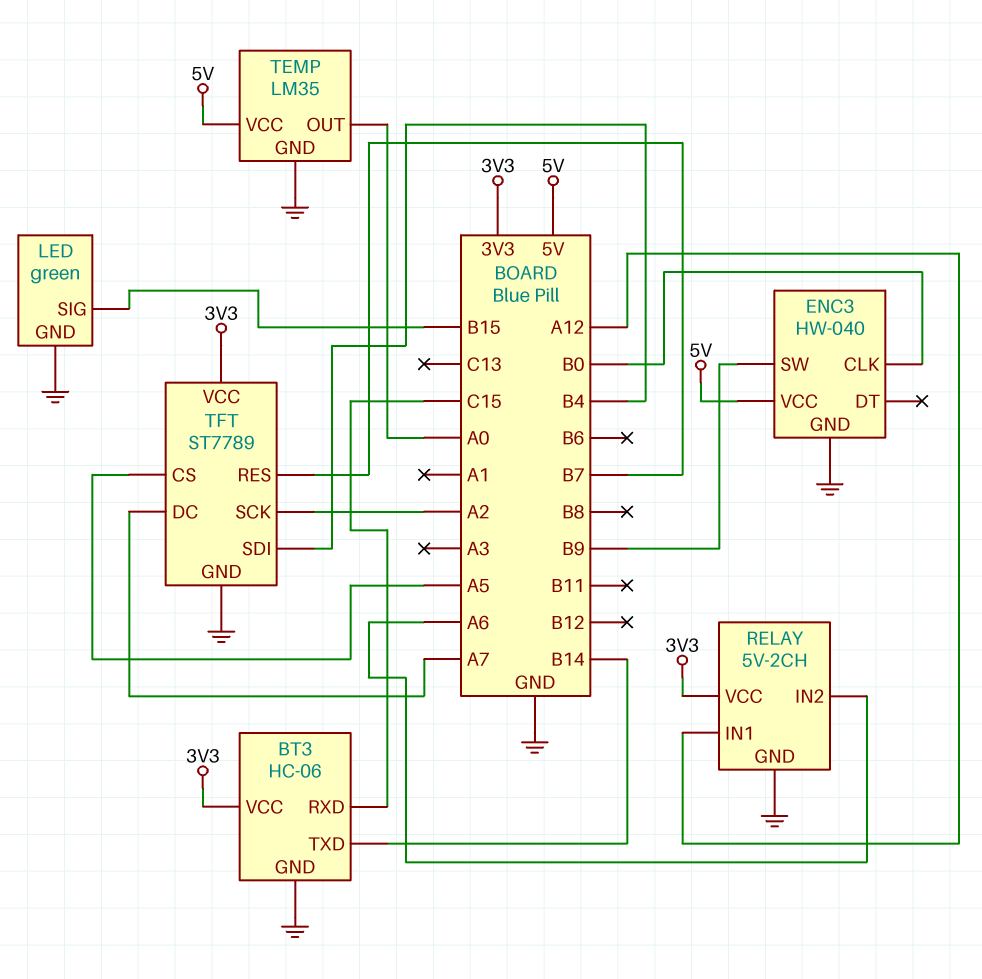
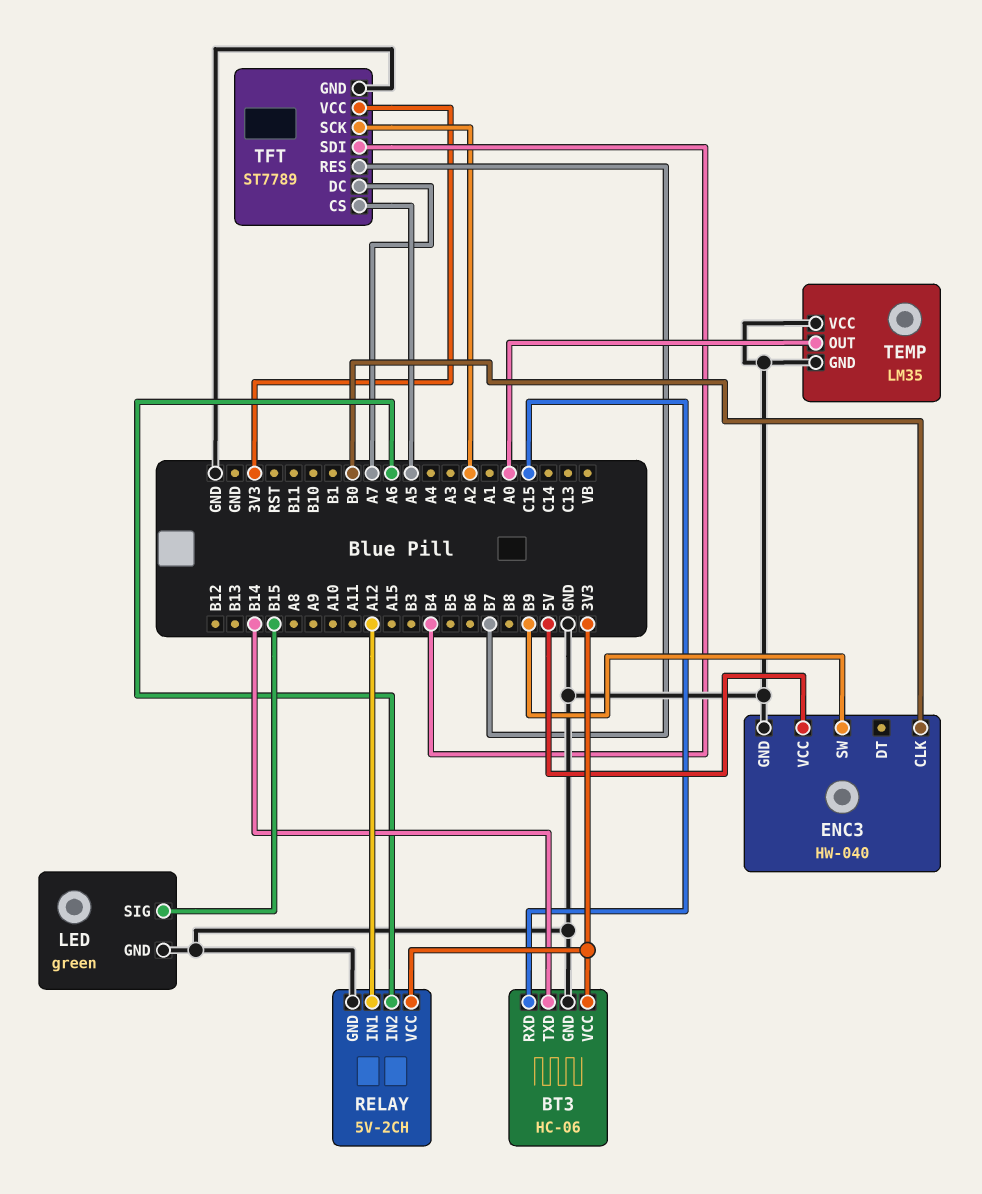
TEMP pin VCC: 5V -> GND

